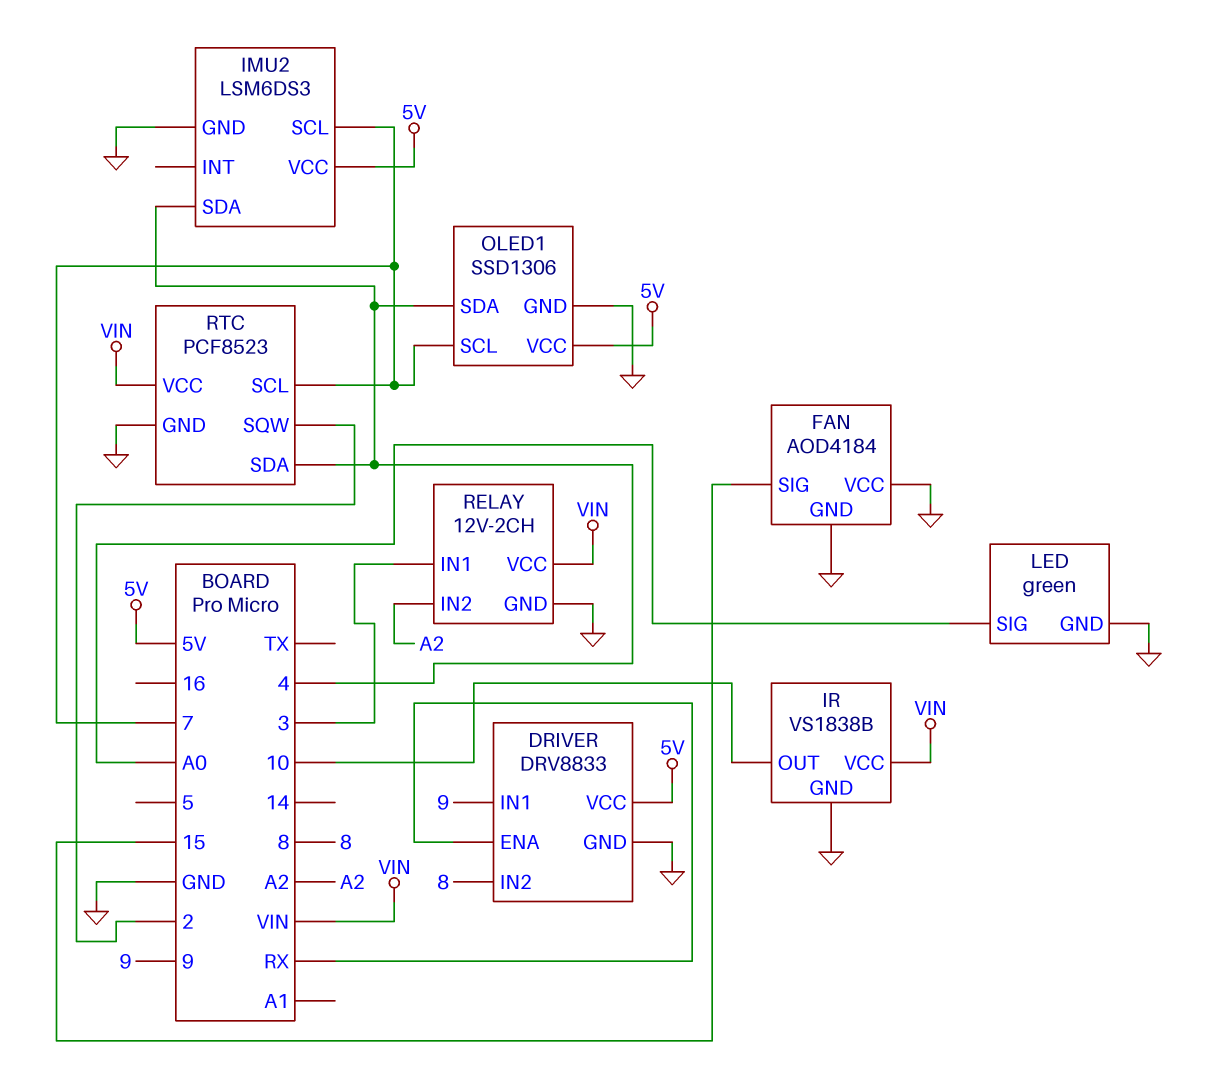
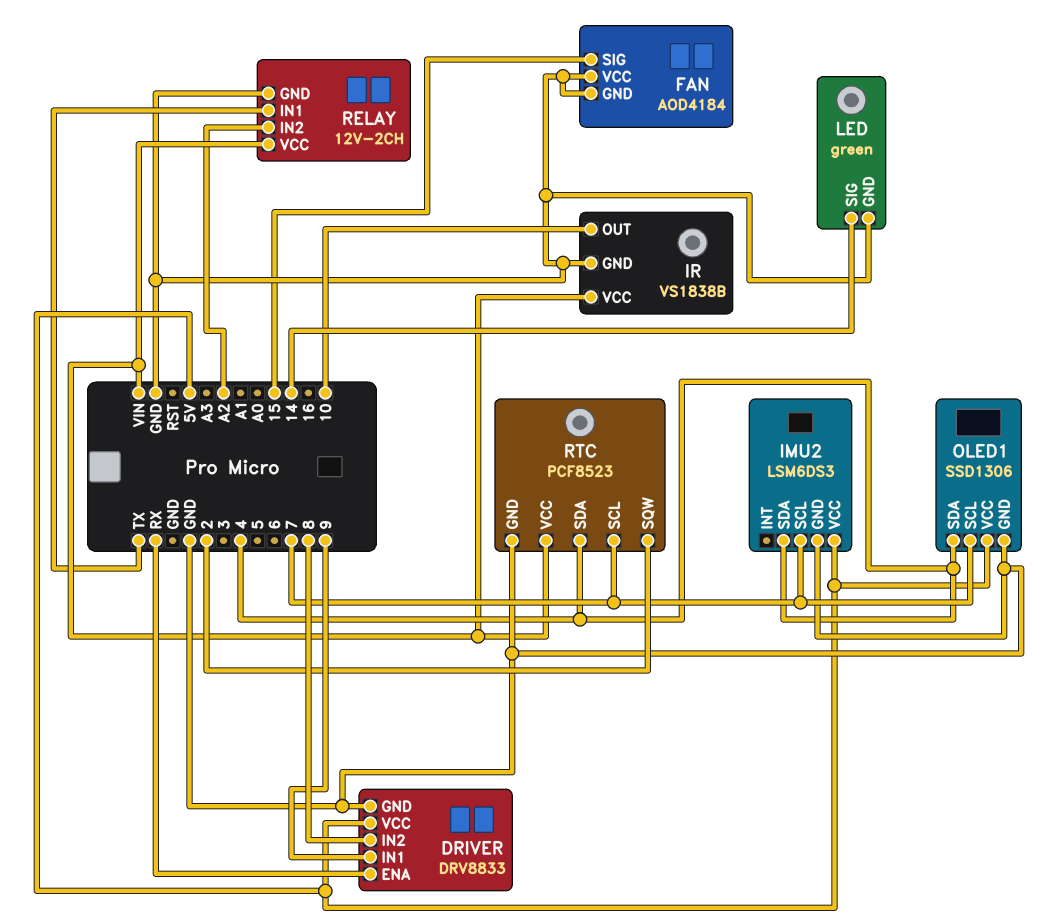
LED pin SIG: A0 -> 14
RELAY pin IN1: 3 -> TX

